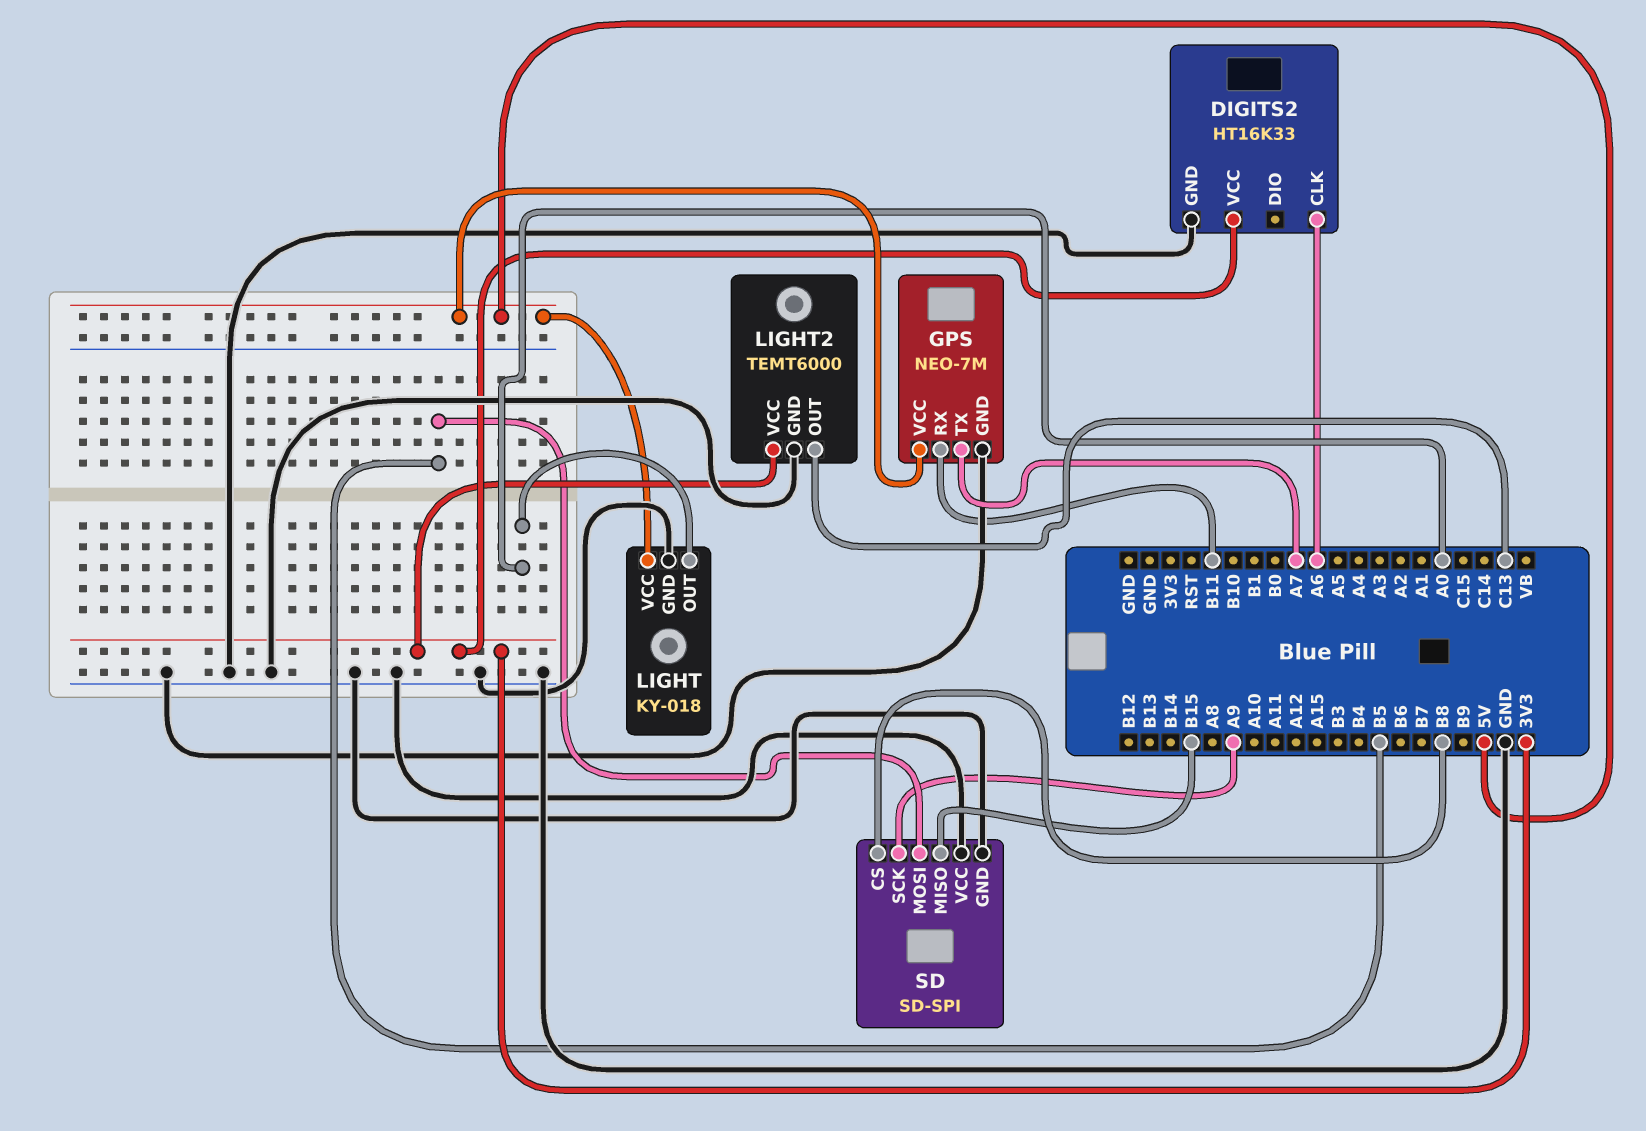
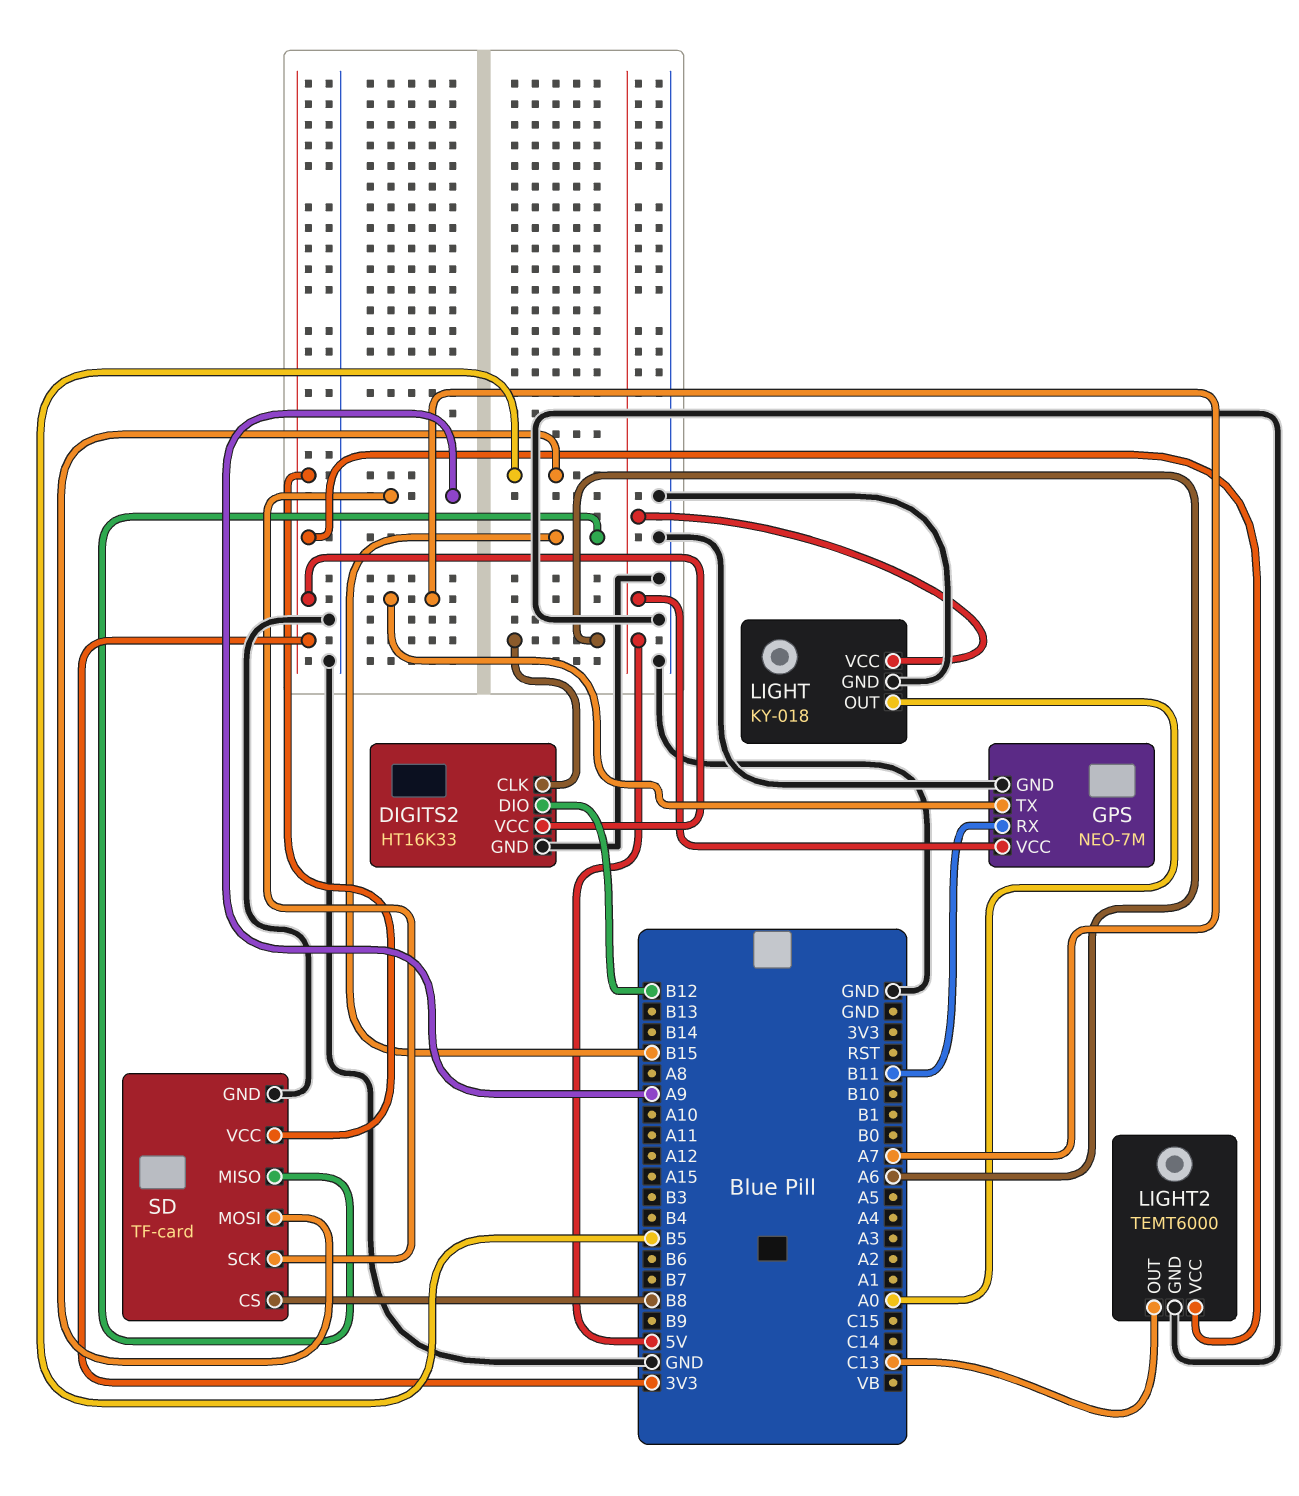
DIGITS2 pin DIO: none -> B12
SD: SD-SPI -> TF-card
SD pin VCC: GND -> 3V3

